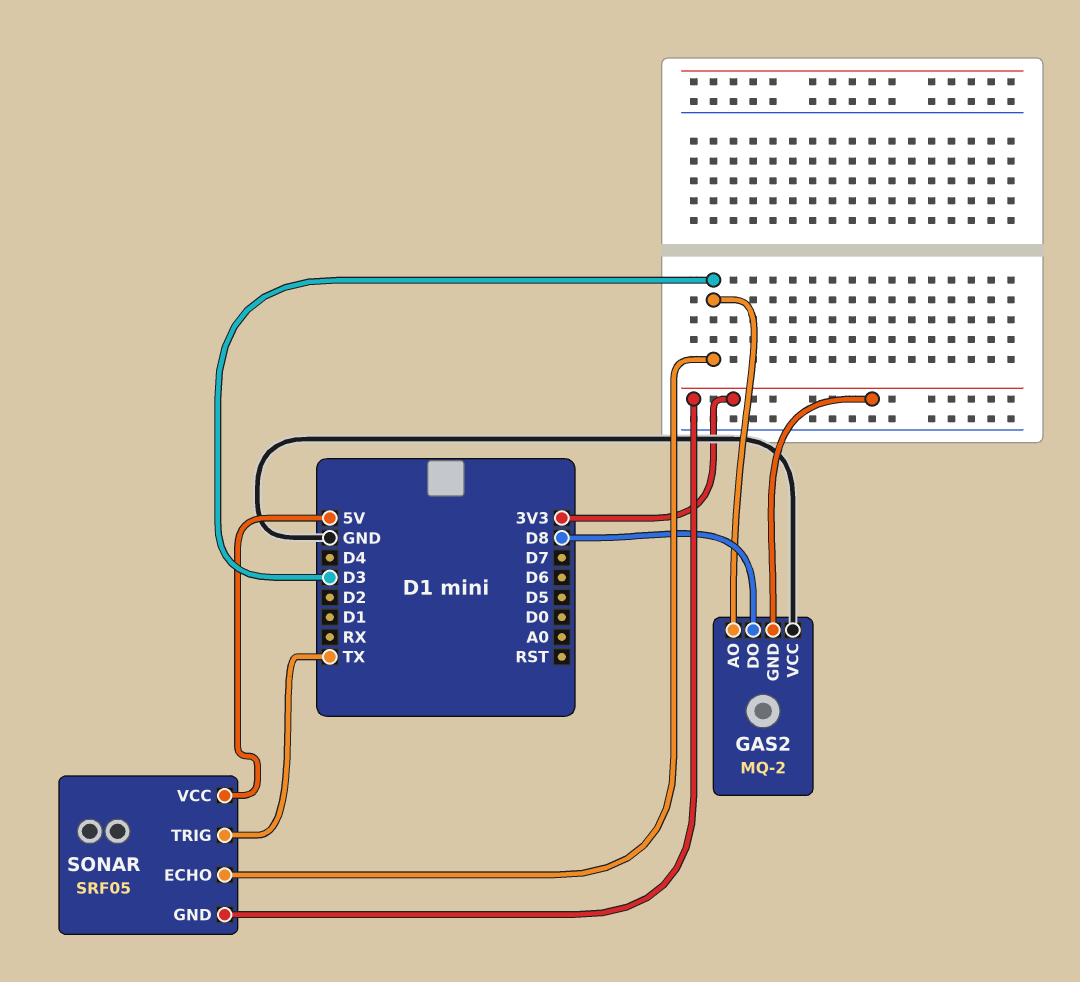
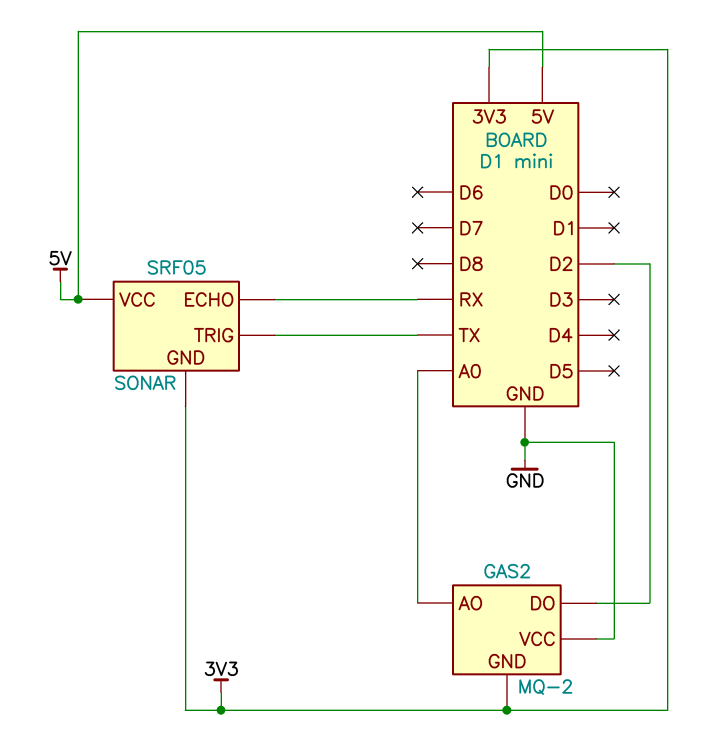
GAS2 pin AO: D3 -> A0
GAS2 pin DO: D8 -> D2
SONAR pin ECHO: D3 -> RX

